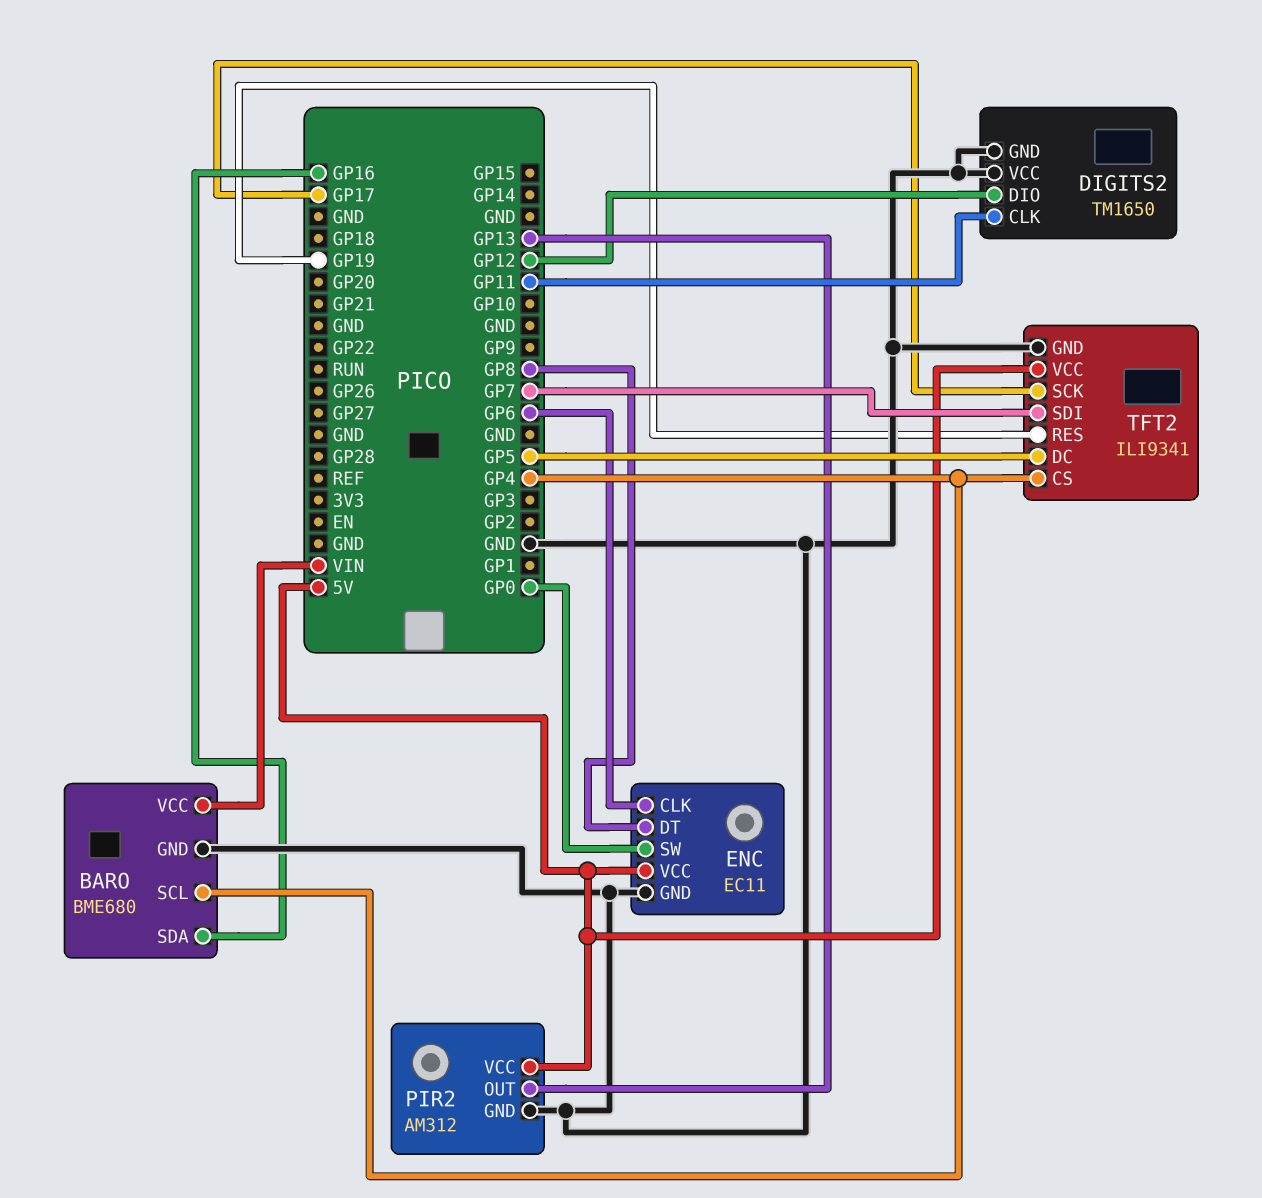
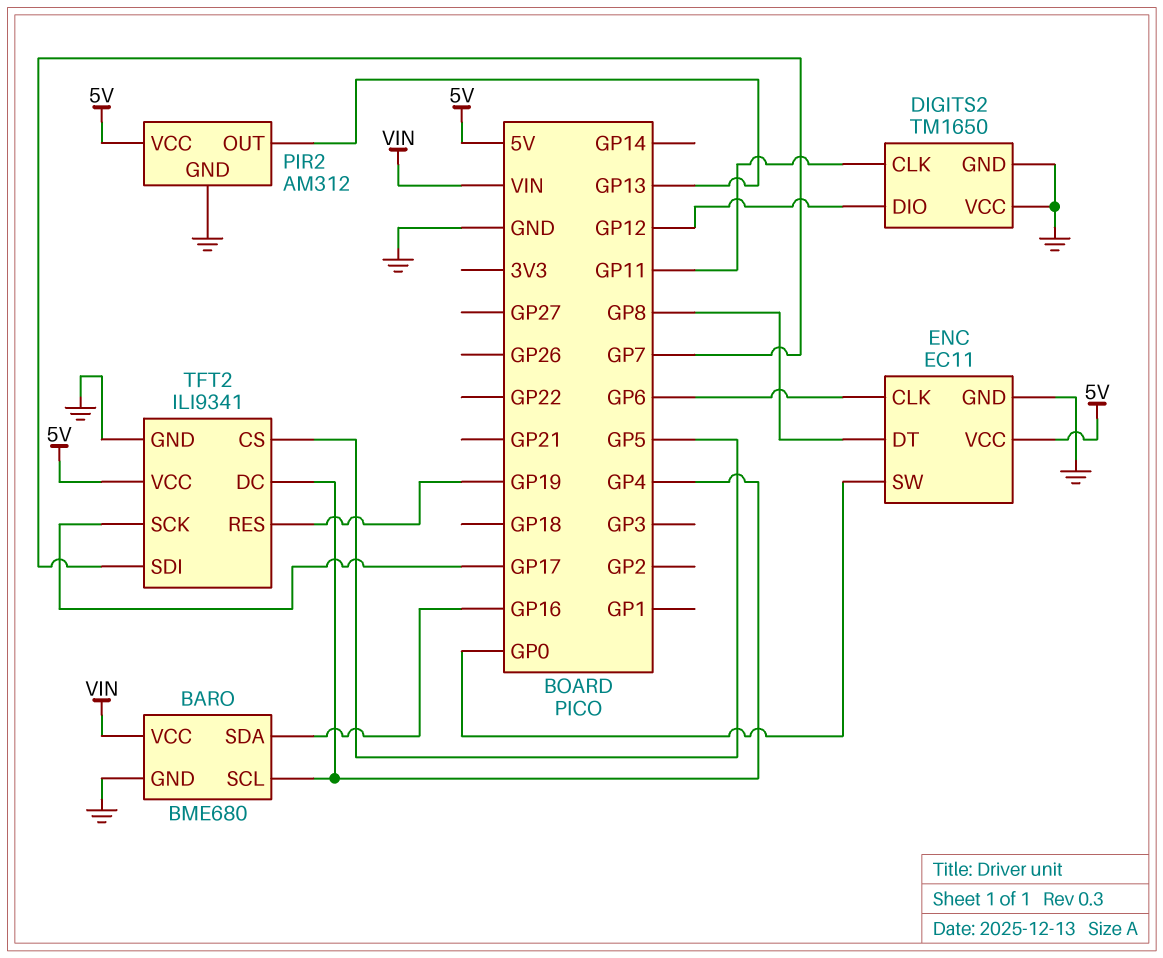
TFT2 pin CS: GP4 -> GP5
TFT2 pin DC: GP5 -> GP4

